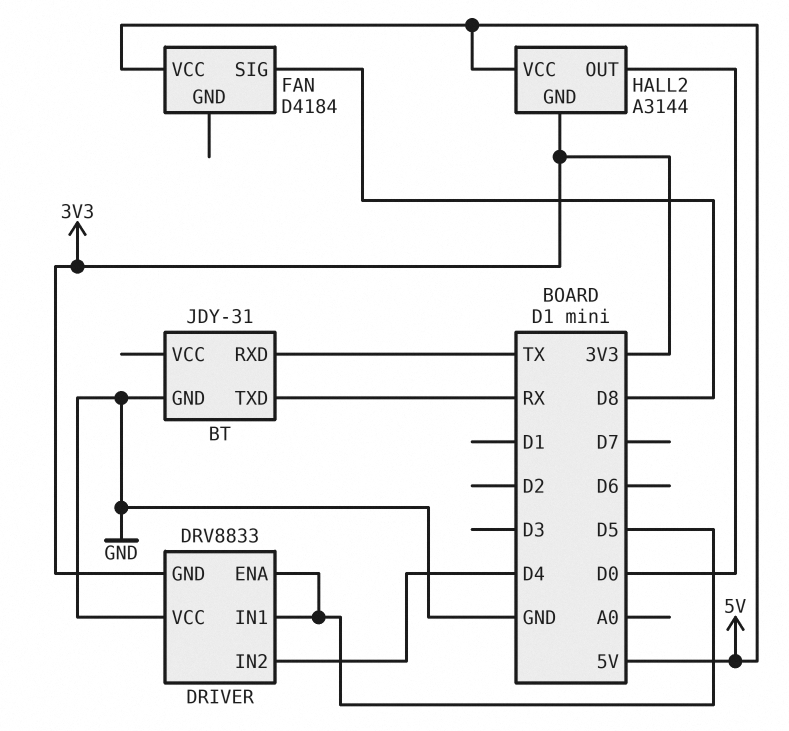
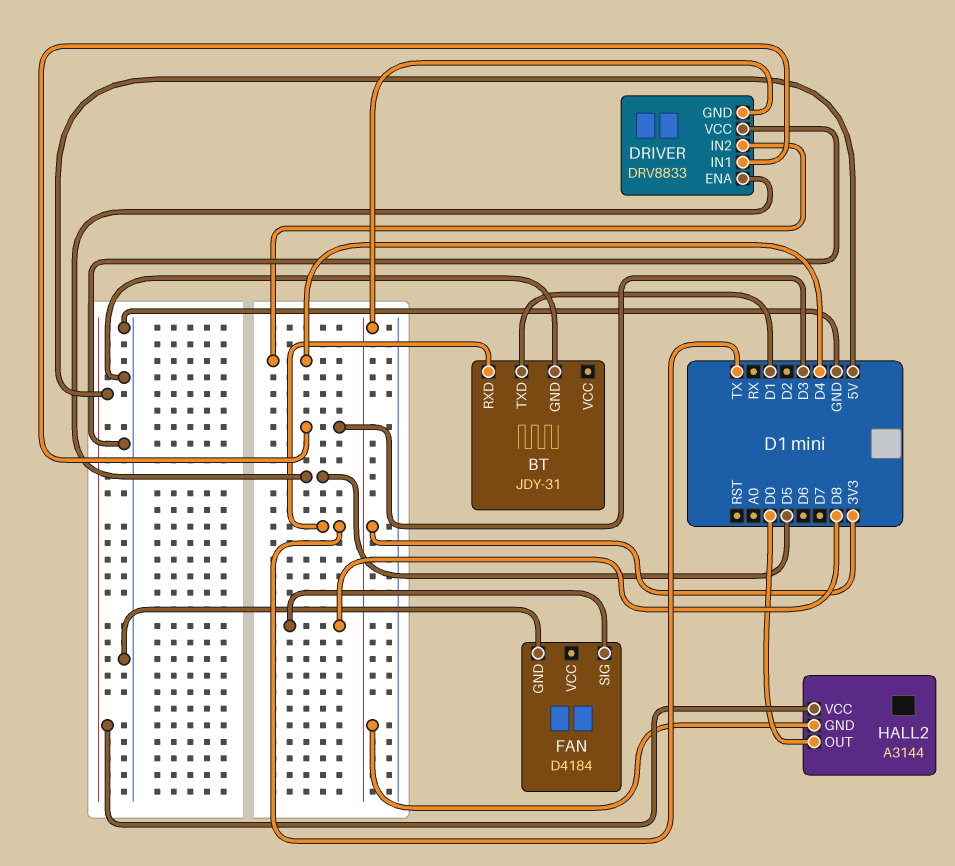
BT pin TXD: RX -> D1
DRIVER pin IN1: D5 -> D3
FAN pin GND: none -> GND
FAN pin VCC: 5V -> none

